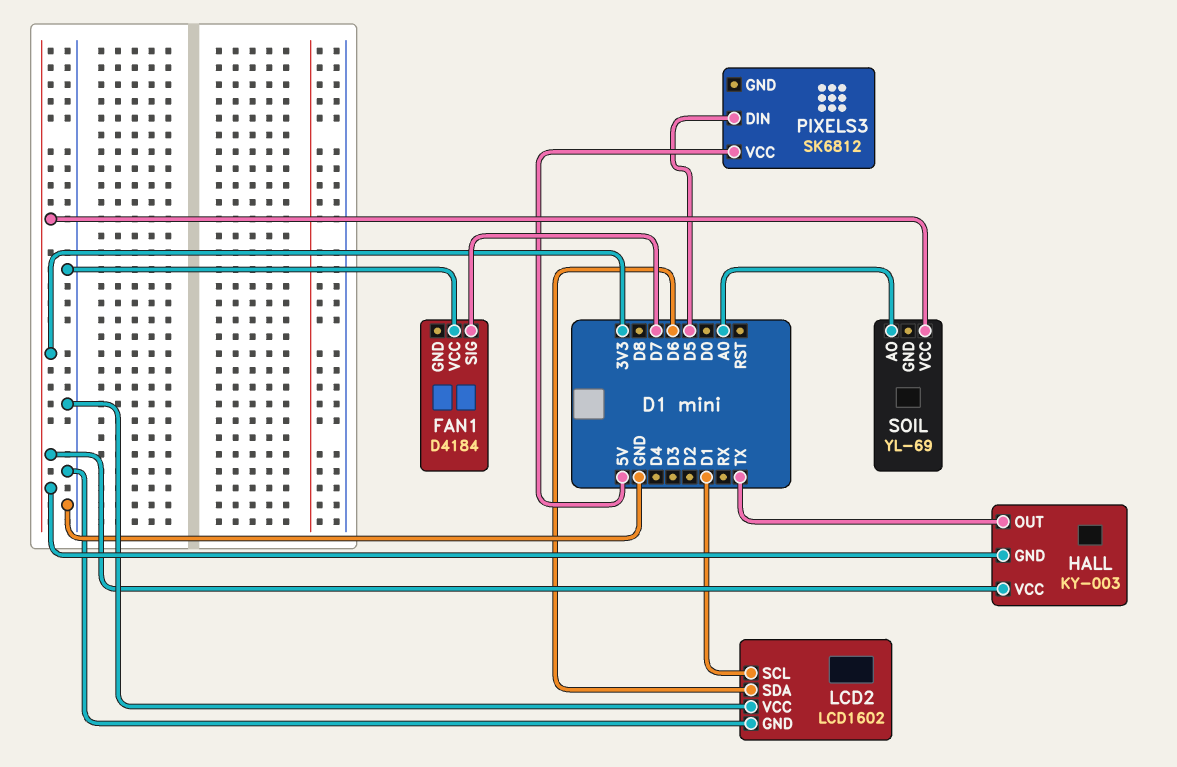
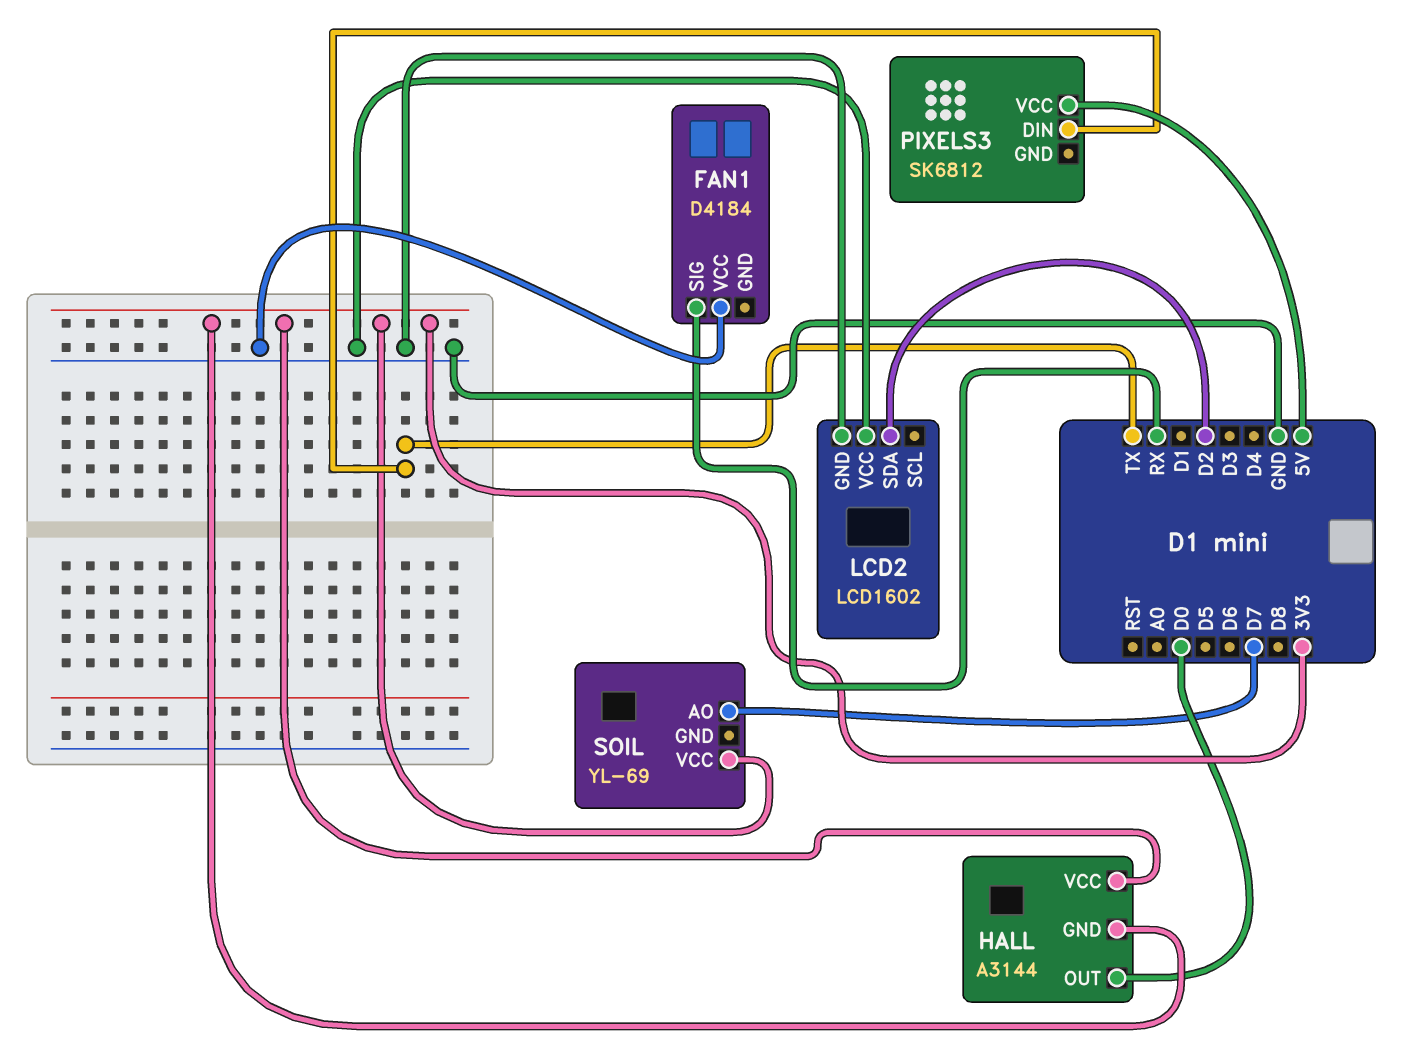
FAN1 pin SIG: D7 -> RX
HALL: KY-003 -> A3144
HALL pin OUT: TX -> D0
LCD2 pin SCL: D1 -> none
LCD2 pin SDA: D6 -> D2
PIXELS3 pin DIN: D5 -> TX
SOIL pin AO: A0 -> D7

